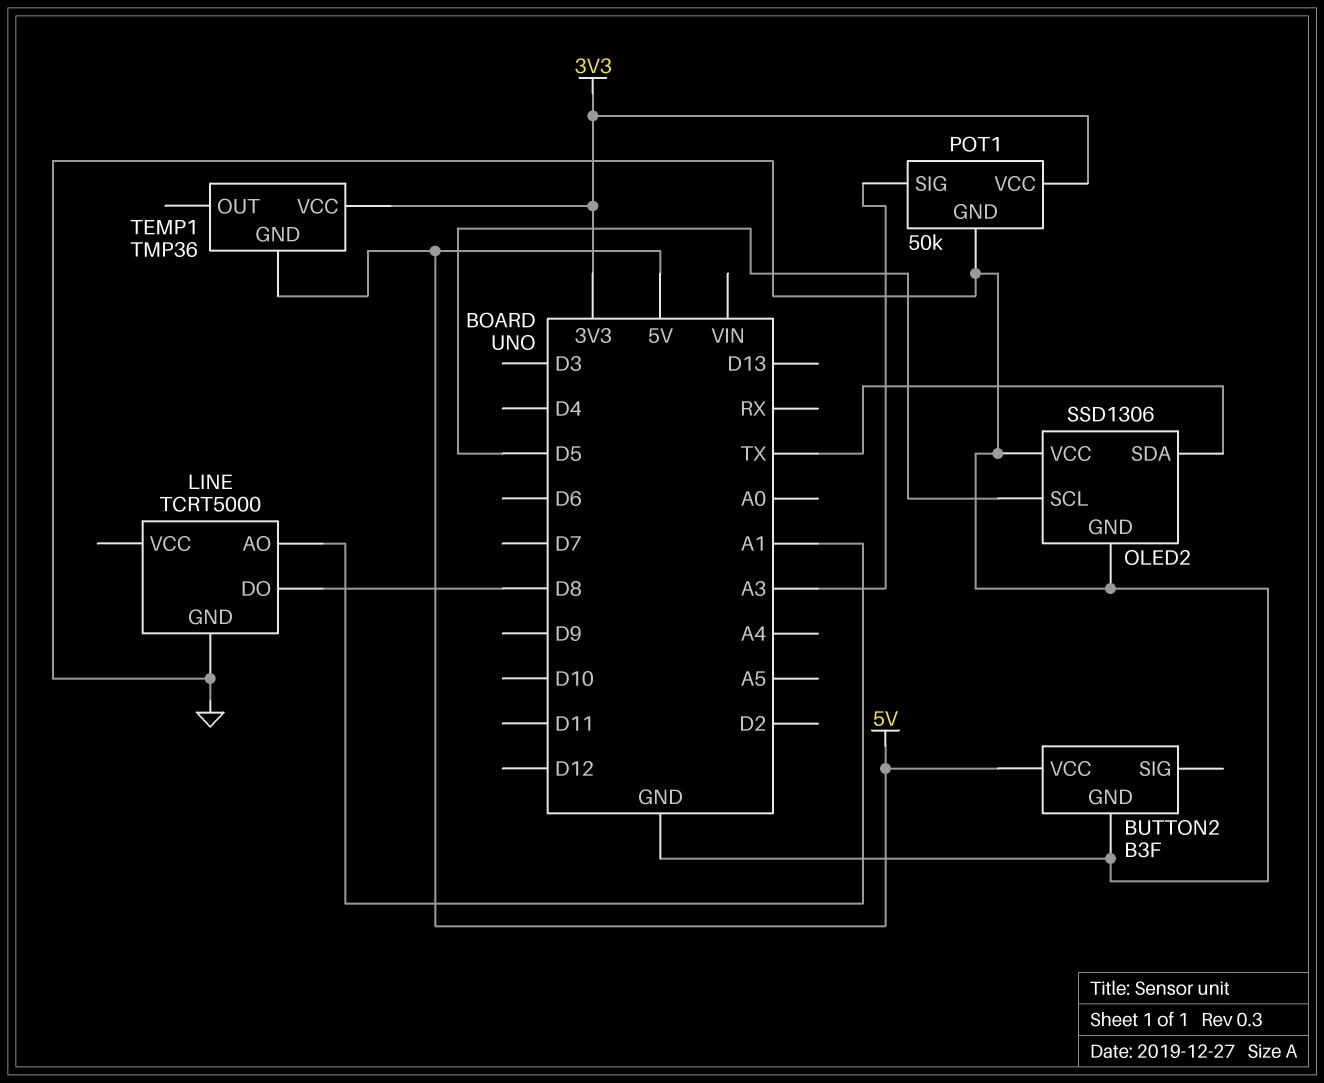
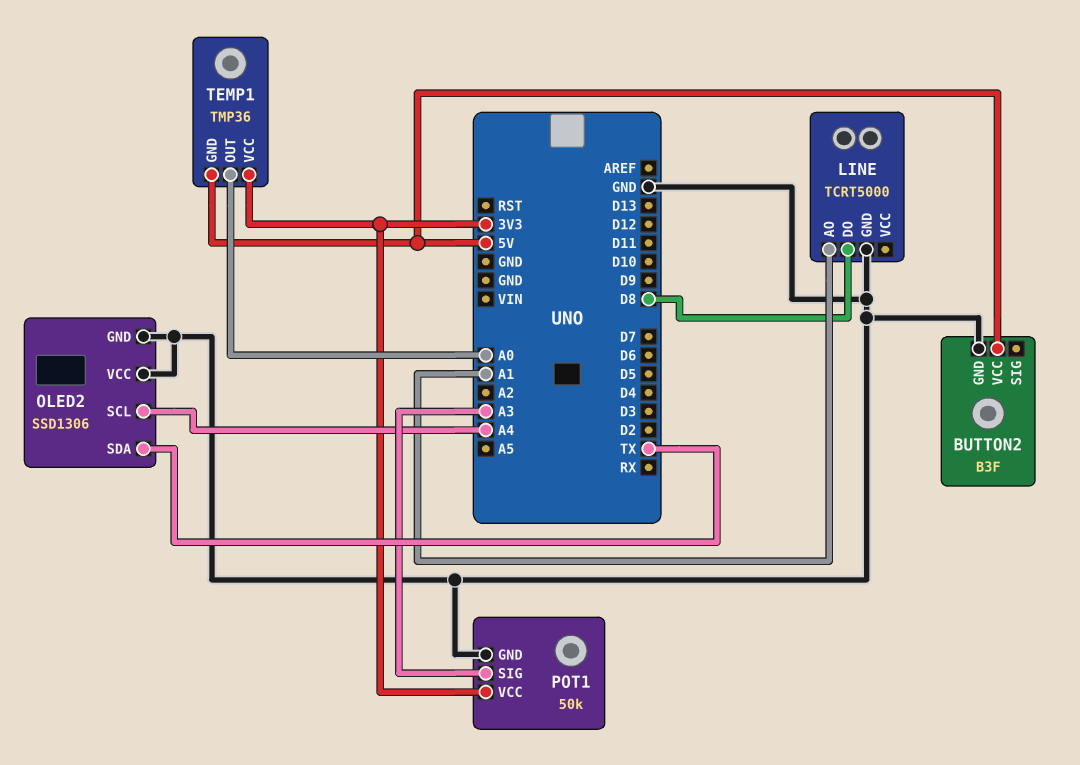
OLED2 pin SCL: D5 -> A4
TEMP1 pin OUT: none -> A0

